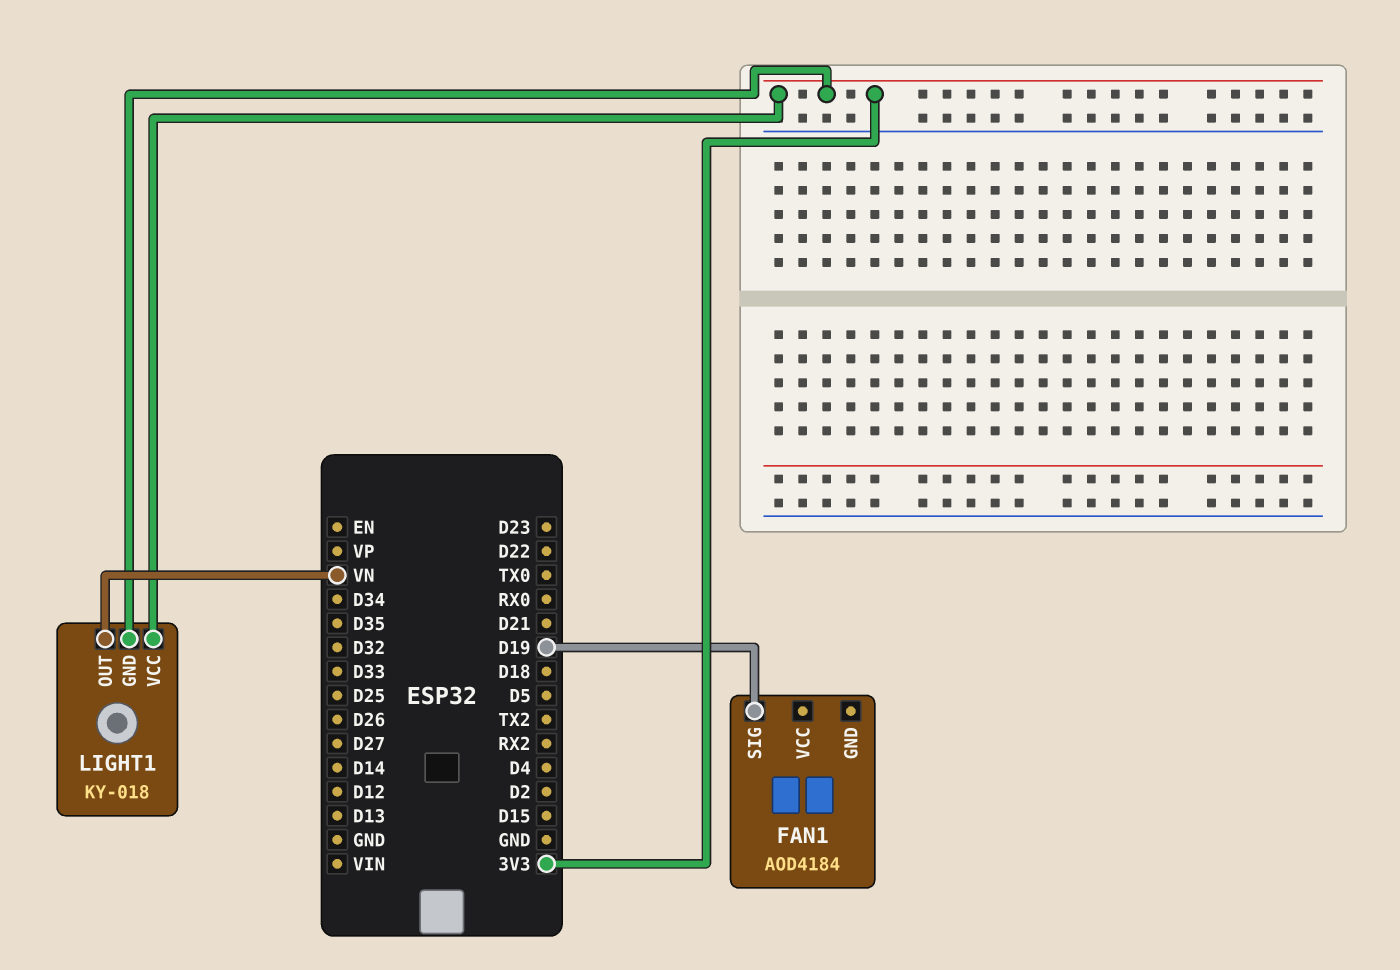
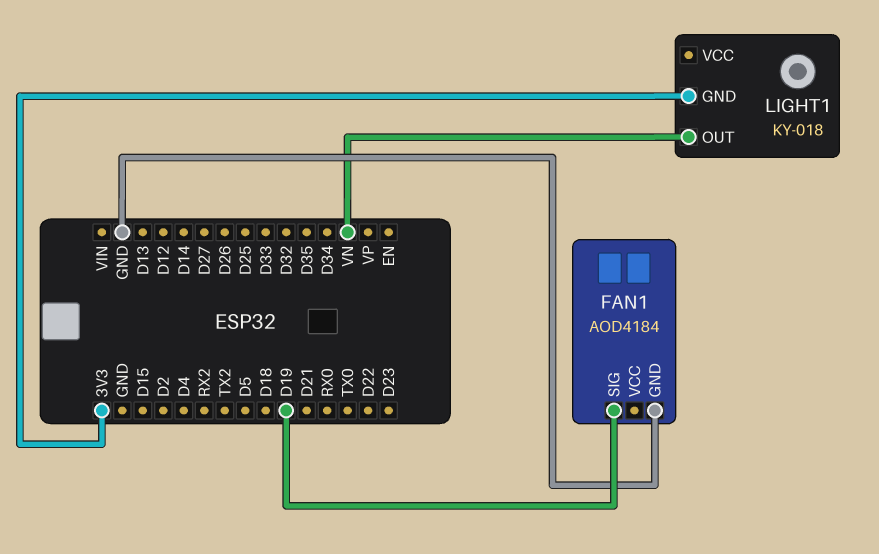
FAN1 pin GND: none -> GND
LIGHT1 pin VCC: 3V3 -> none

